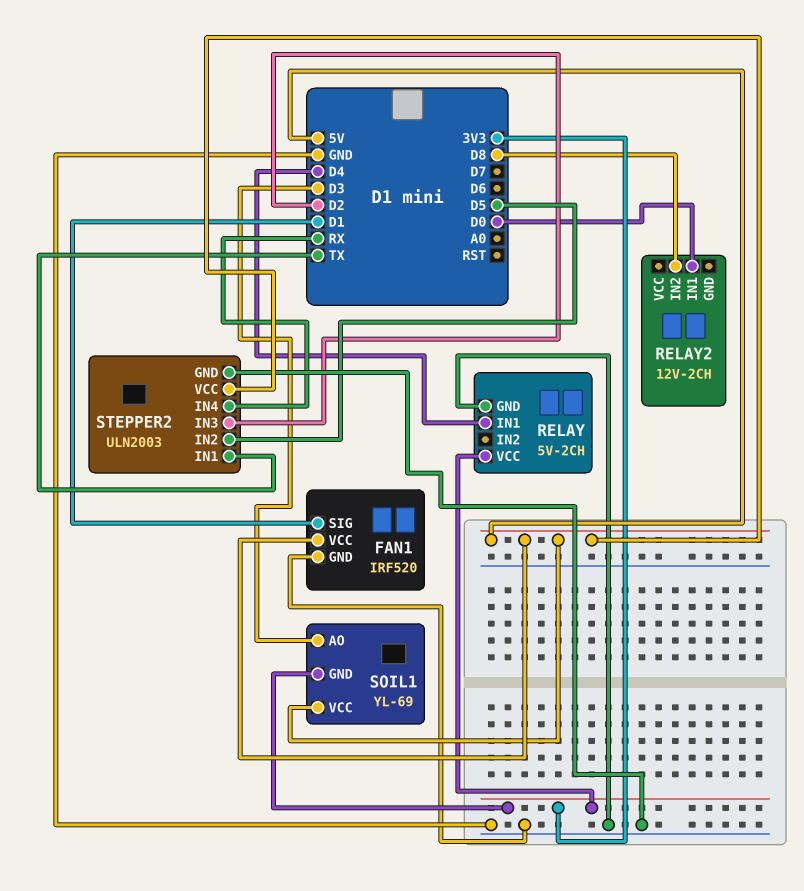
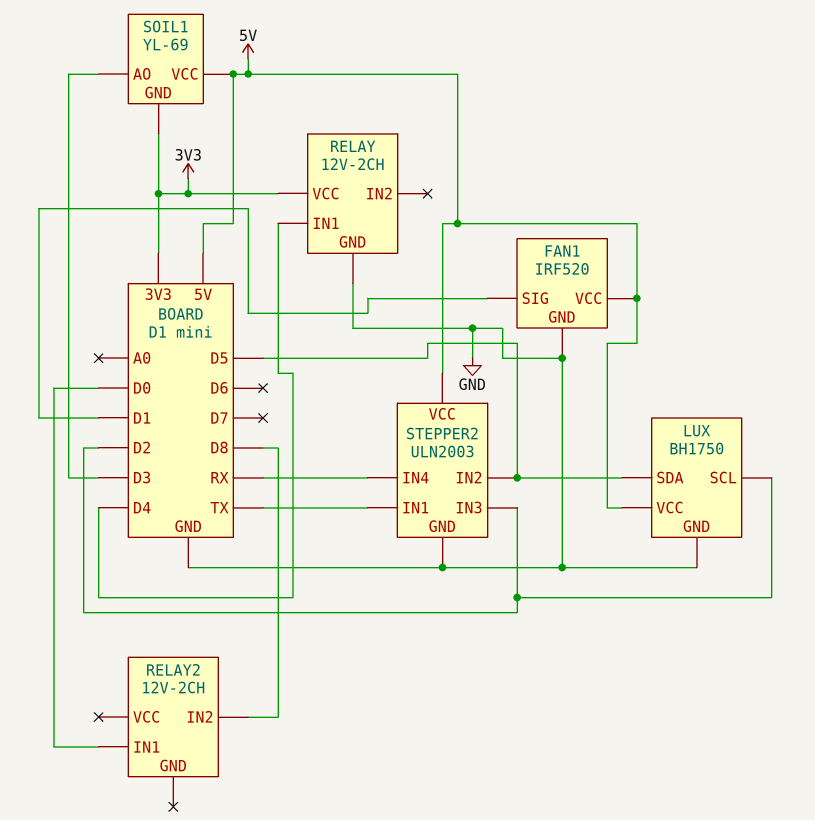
LUX: none -> BH1750
LUX pin GND: none -> GND
LUX pin SCL: none -> D2
LUX pin SDA: none -> D5
LUX pin VCC: none -> 5V
RELAY: 5V-2CH -> 12V-2CH

